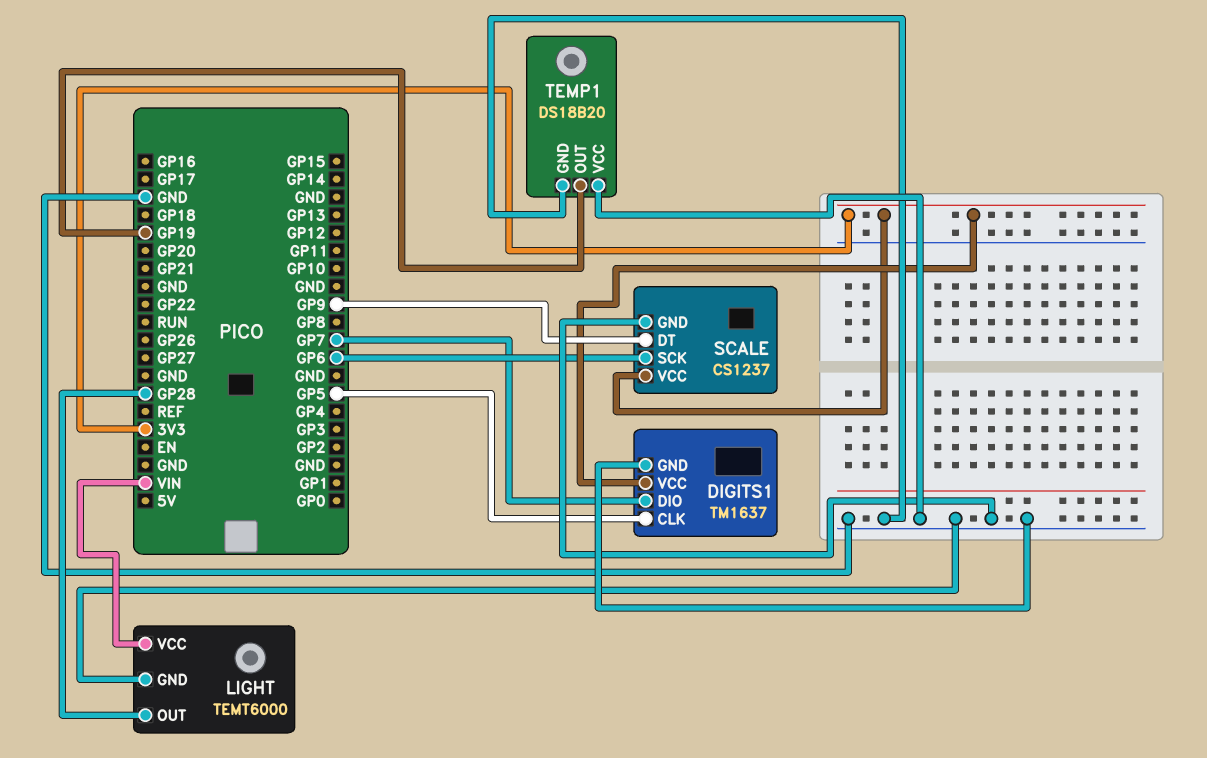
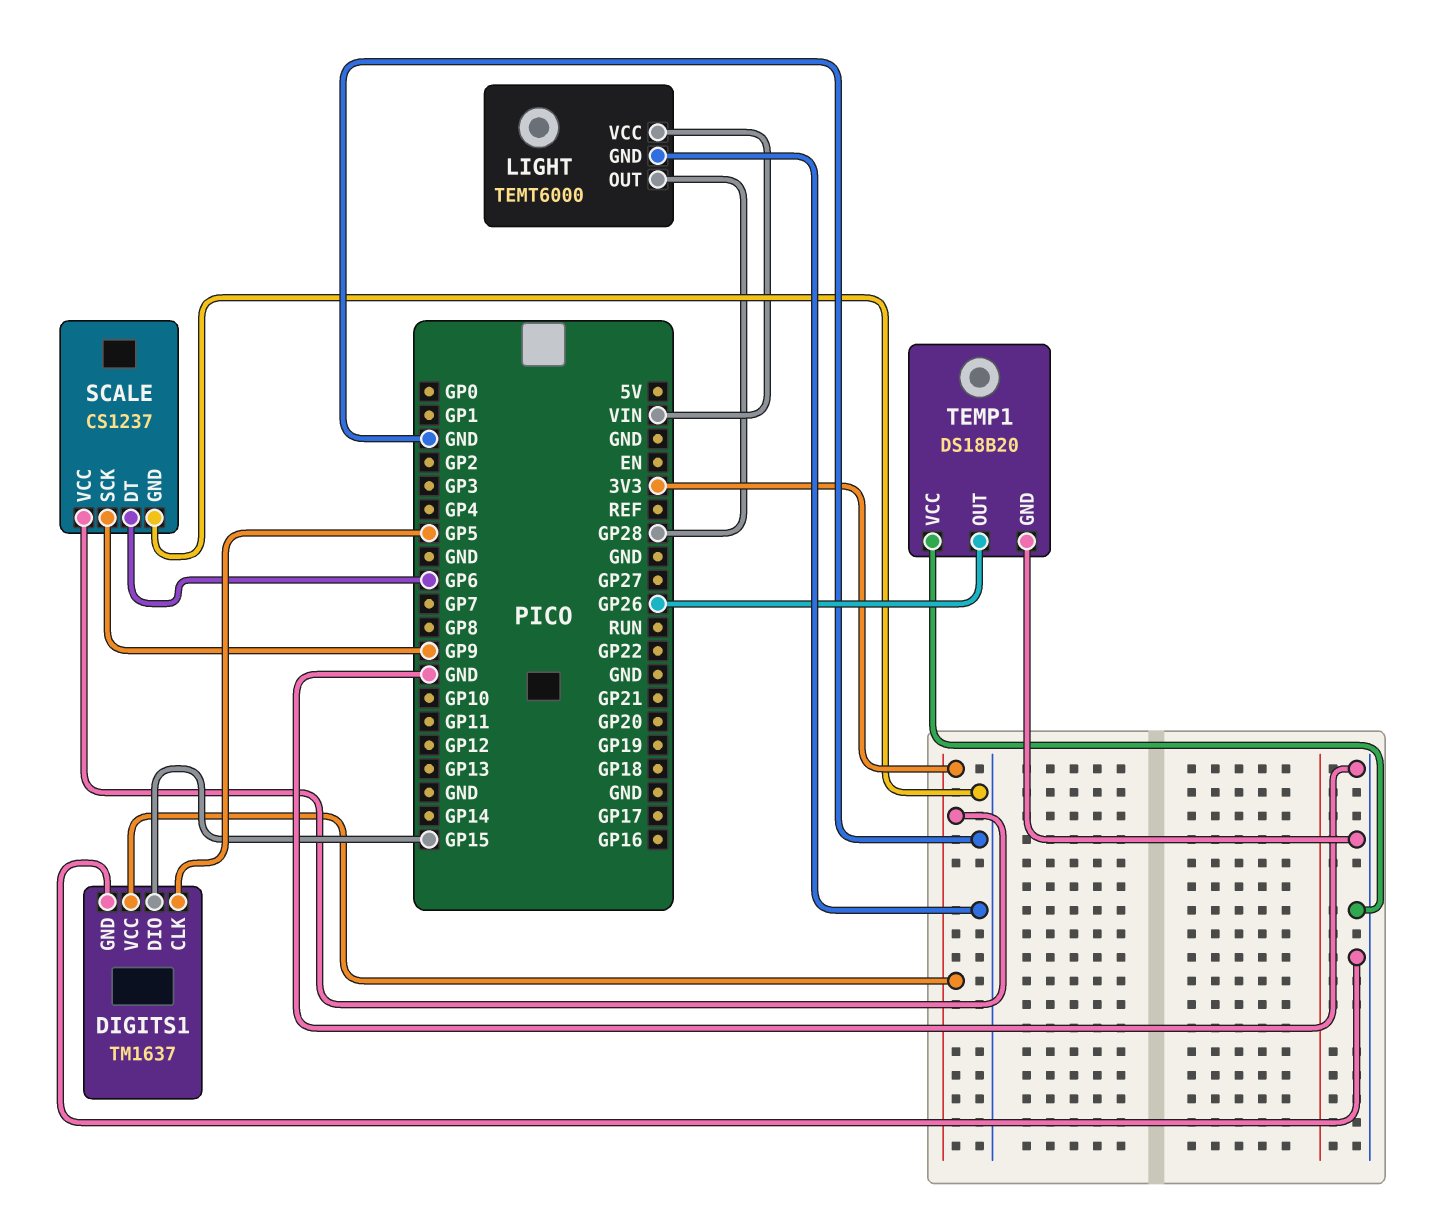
DIGITS1 pin DIO: GP7 -> GP15
SCALE pin DT: GP9 -> GP6
SCALE pin SCK: GP6 -> GP9
TEMP1 pin OUT: GP19 -> GP26

